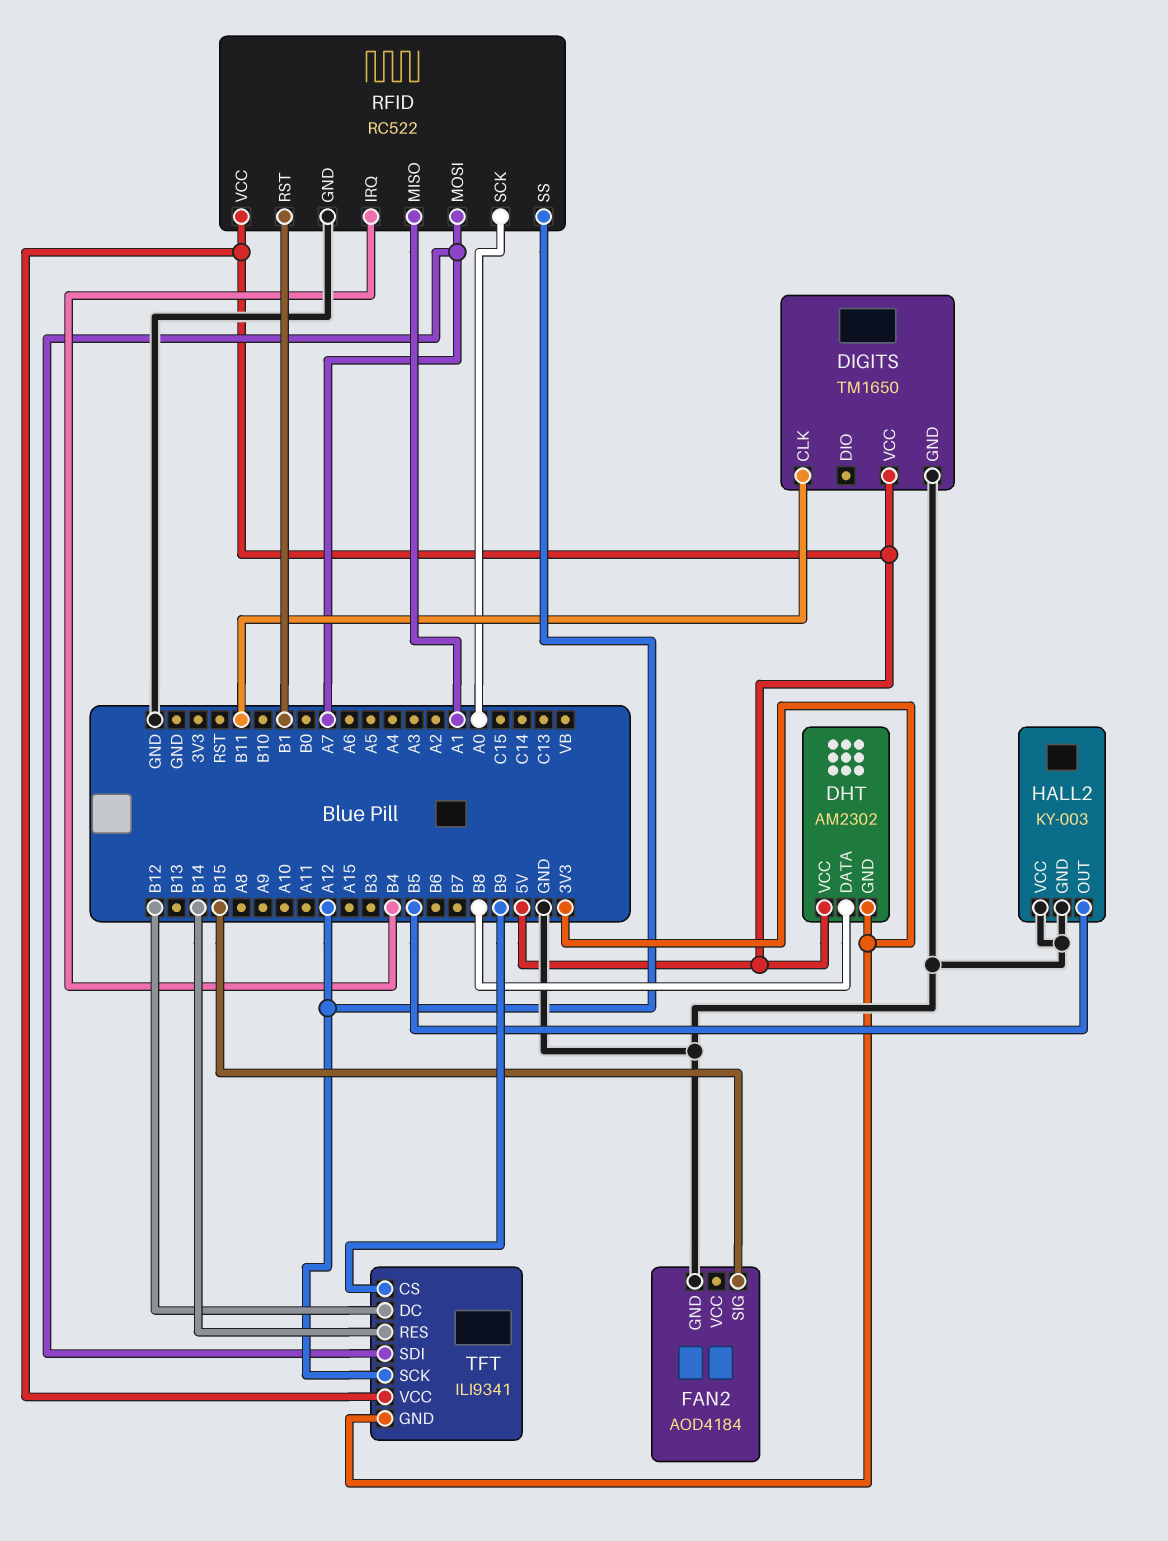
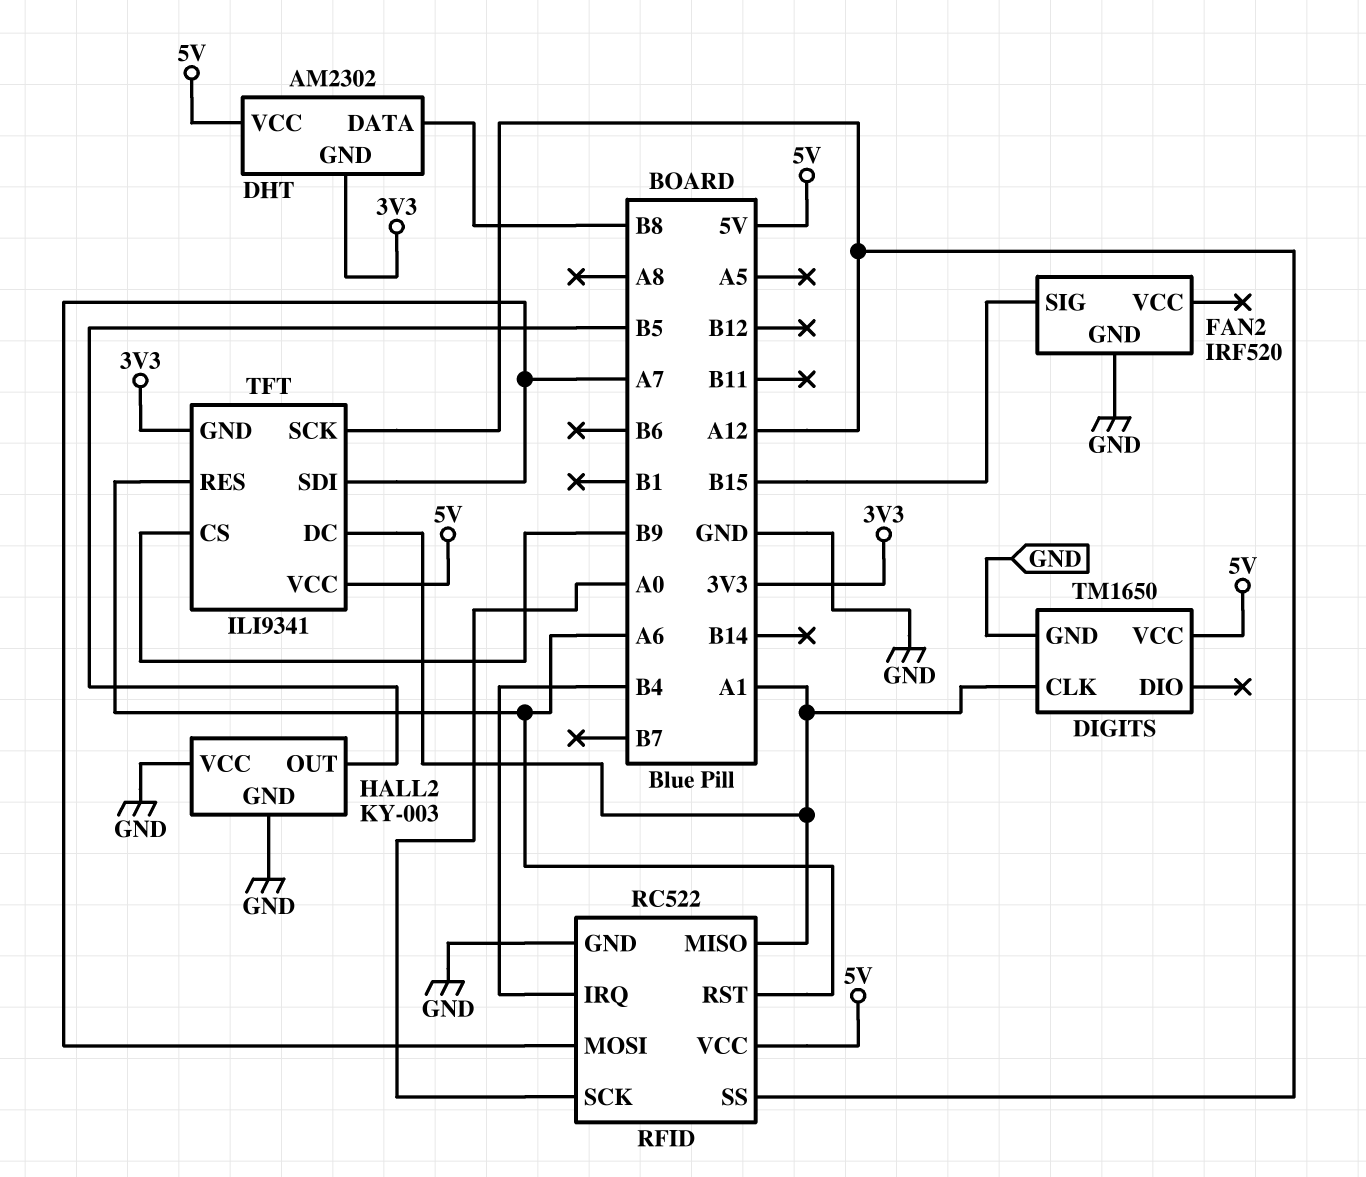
DIGITS pin CLK: B11 -> A1
FAN2: AOD4184 -> IRF520
RFID pin RST: B1 -> A6
TFT pin DC: B12 -> A1
TFT pin RES: B14 -> A6

